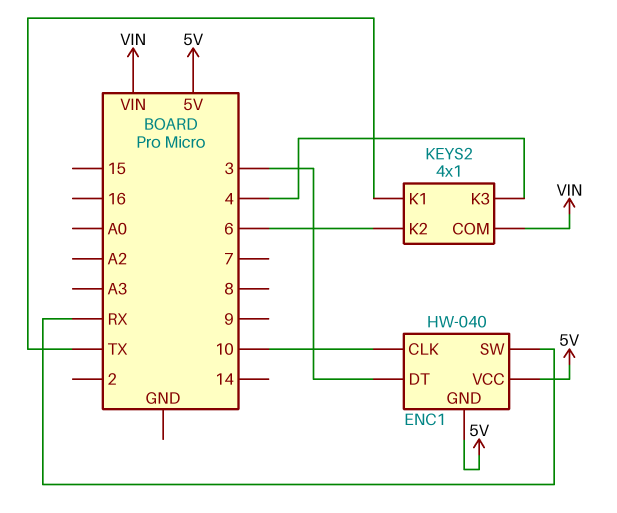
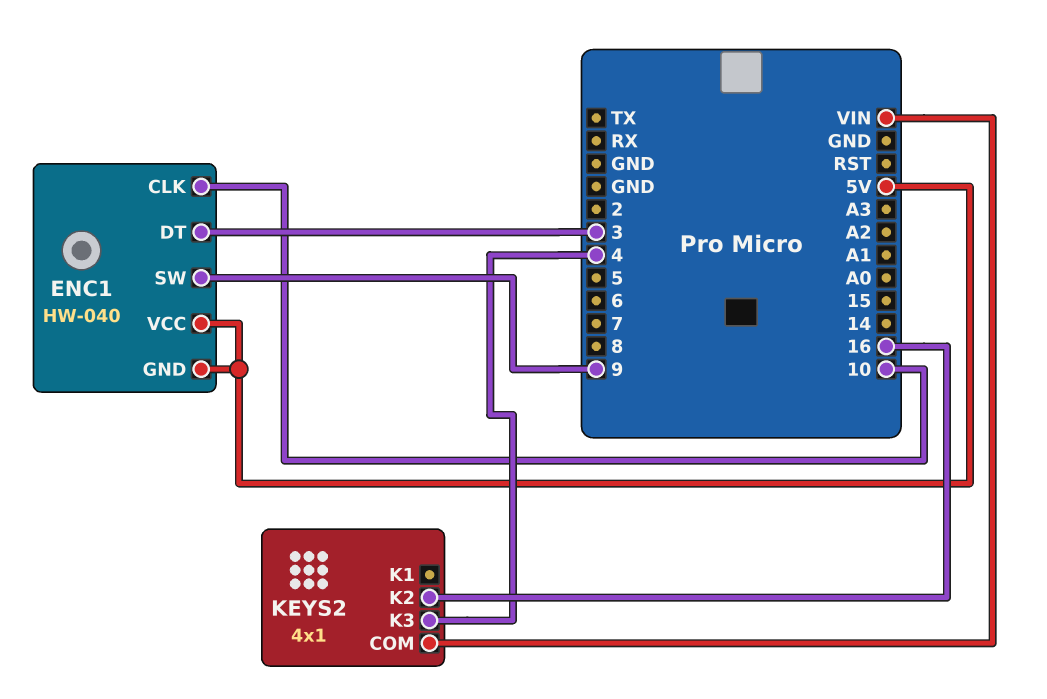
ENC1 pin SW: RX -> 9
KEYS2 pin K1: TX -> none
KEYS2 pin K2: 6 -> 16

